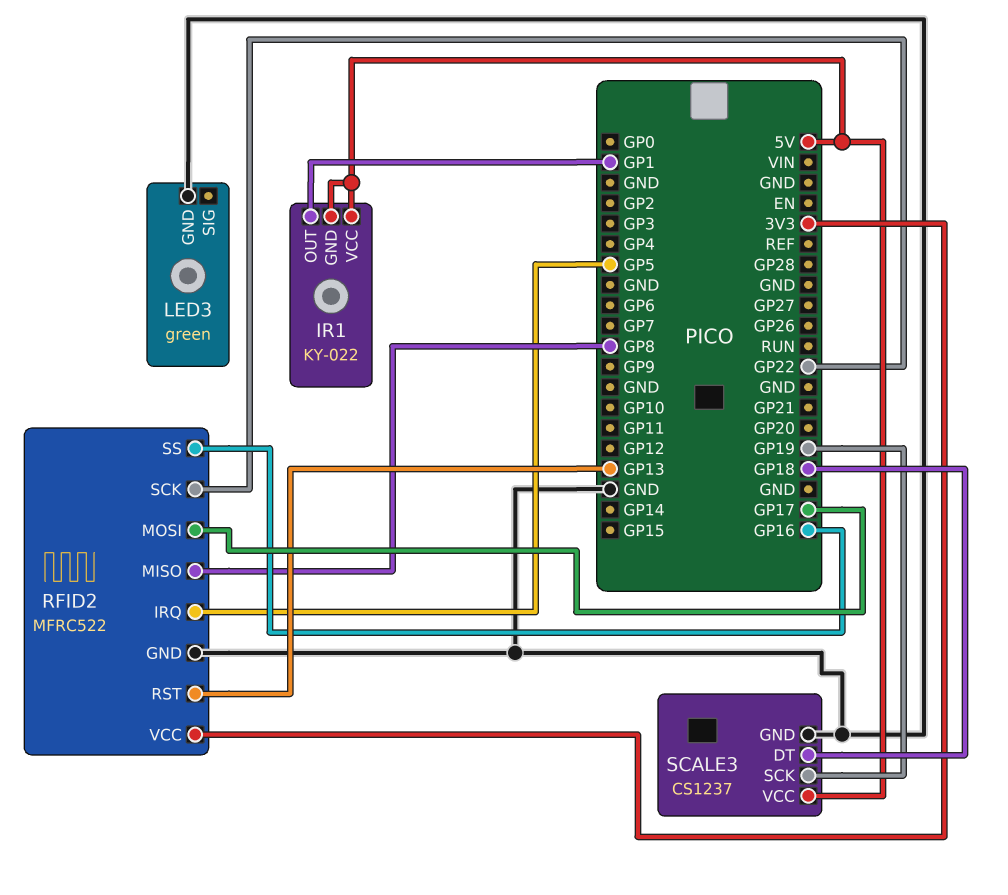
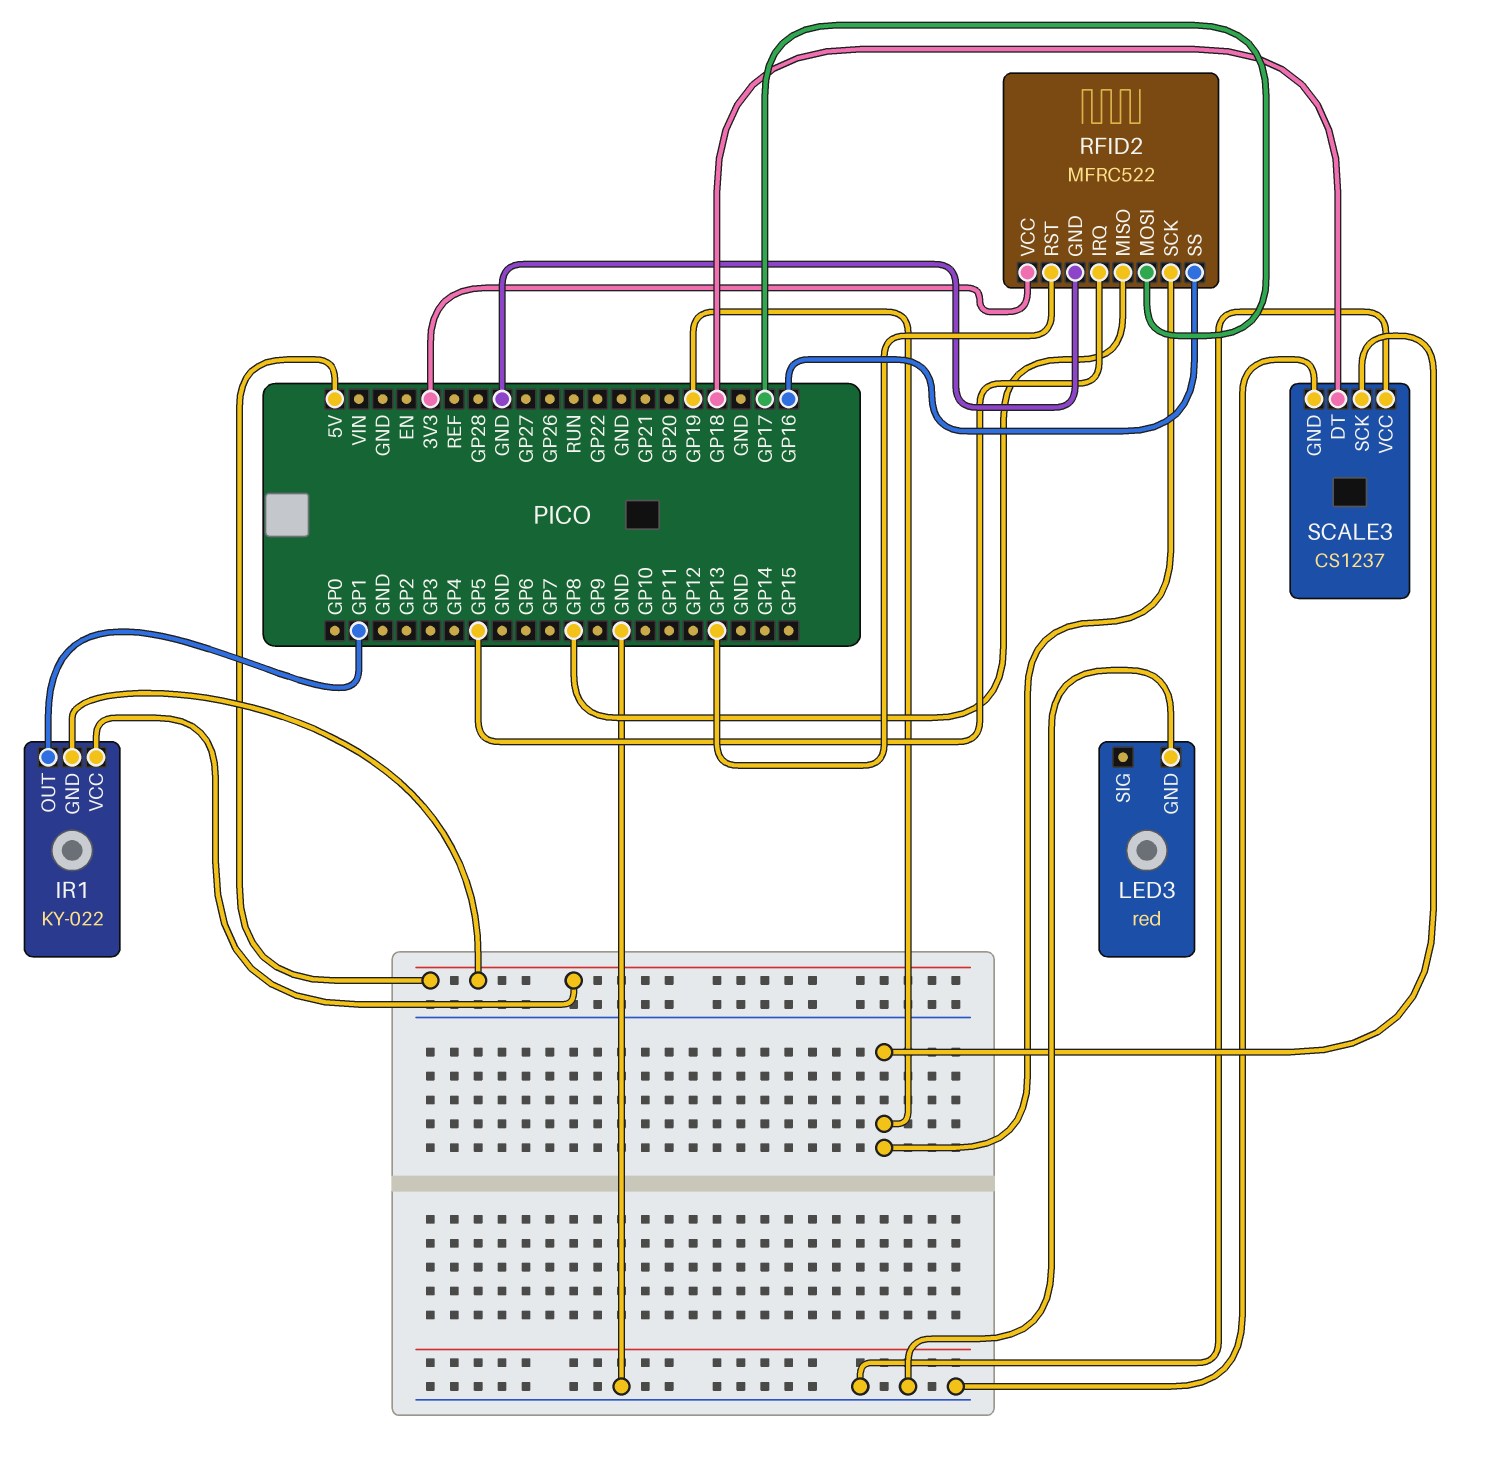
LED3: green -> red
RFID2 pin SCK: GP22 -> GP19
SCALE3 pin VCC: 5V -> GND

